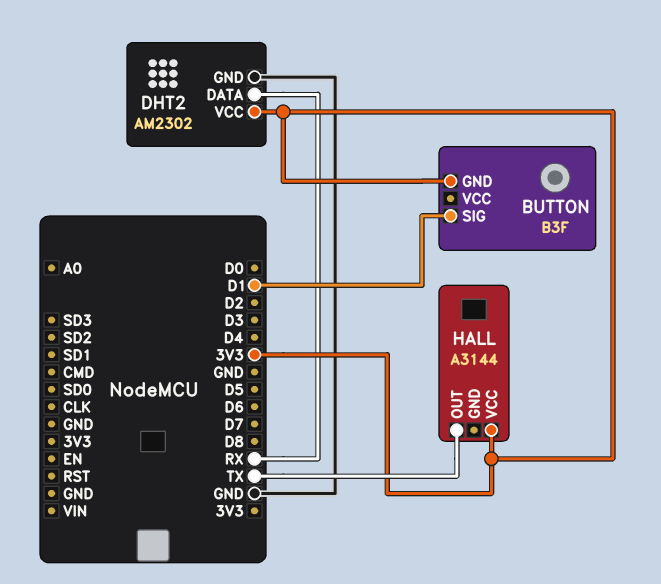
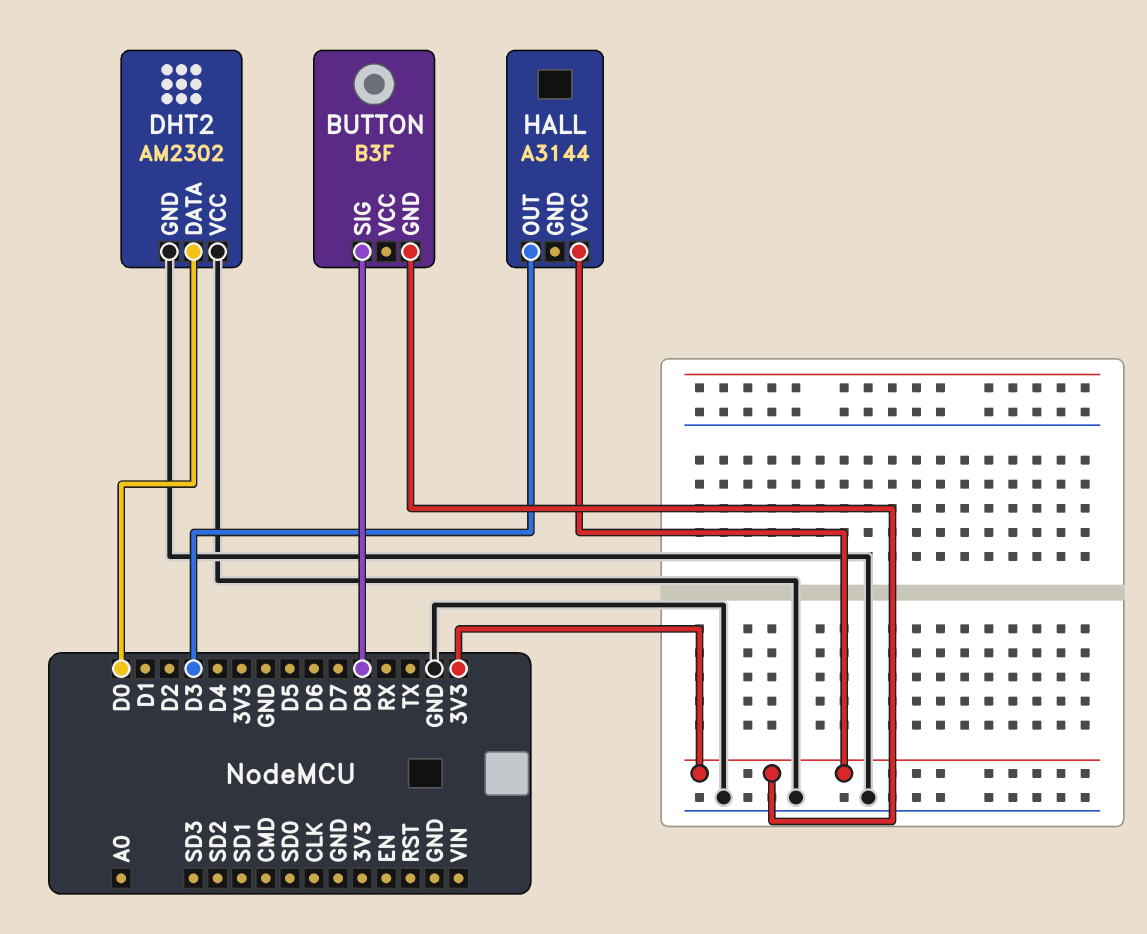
BUTTON pin SIG: D1 -> D8
DHT2 pin DATA: RX -> D0
DHT2 pin VCC: 3V3 -> GND
HALL pin OUT: TX -> D3

